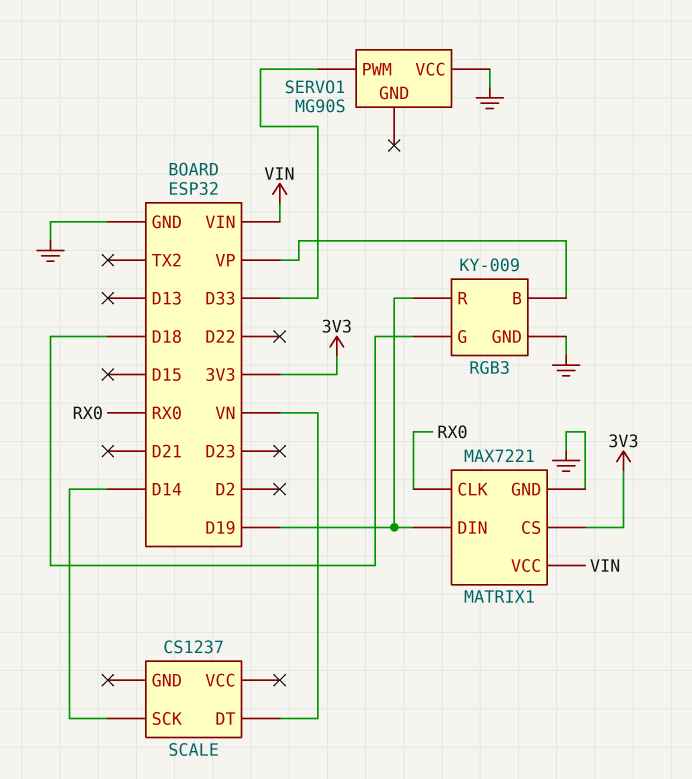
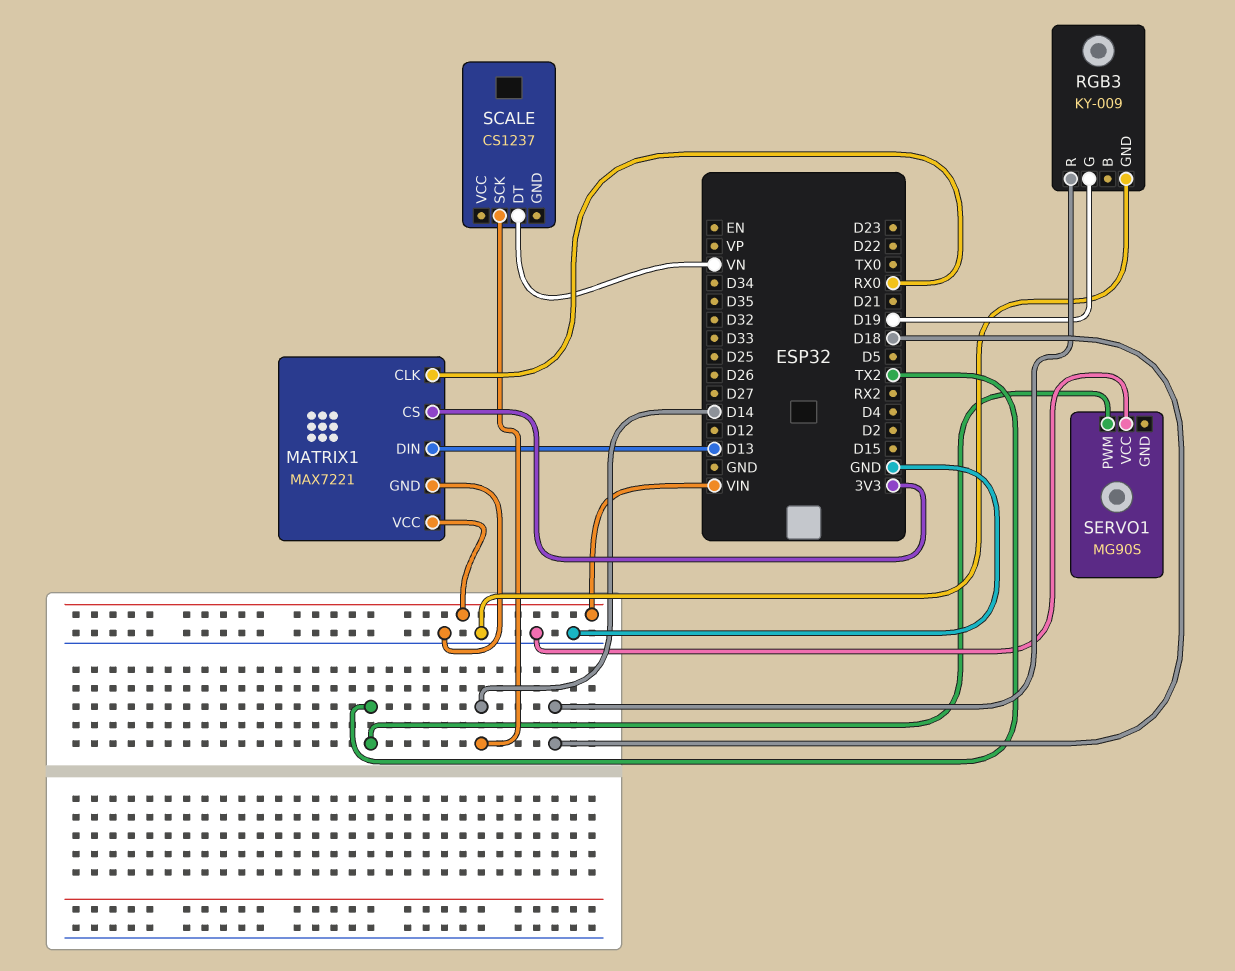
MATRIX1 pin DIN: D19 -> D13
RGB3 pin B: VP -> none
RGB3 pin G: D18 -> D19
RGB3 pin R: D19 -> D18
SERVO1 pin PWM: D33 -> TX2

